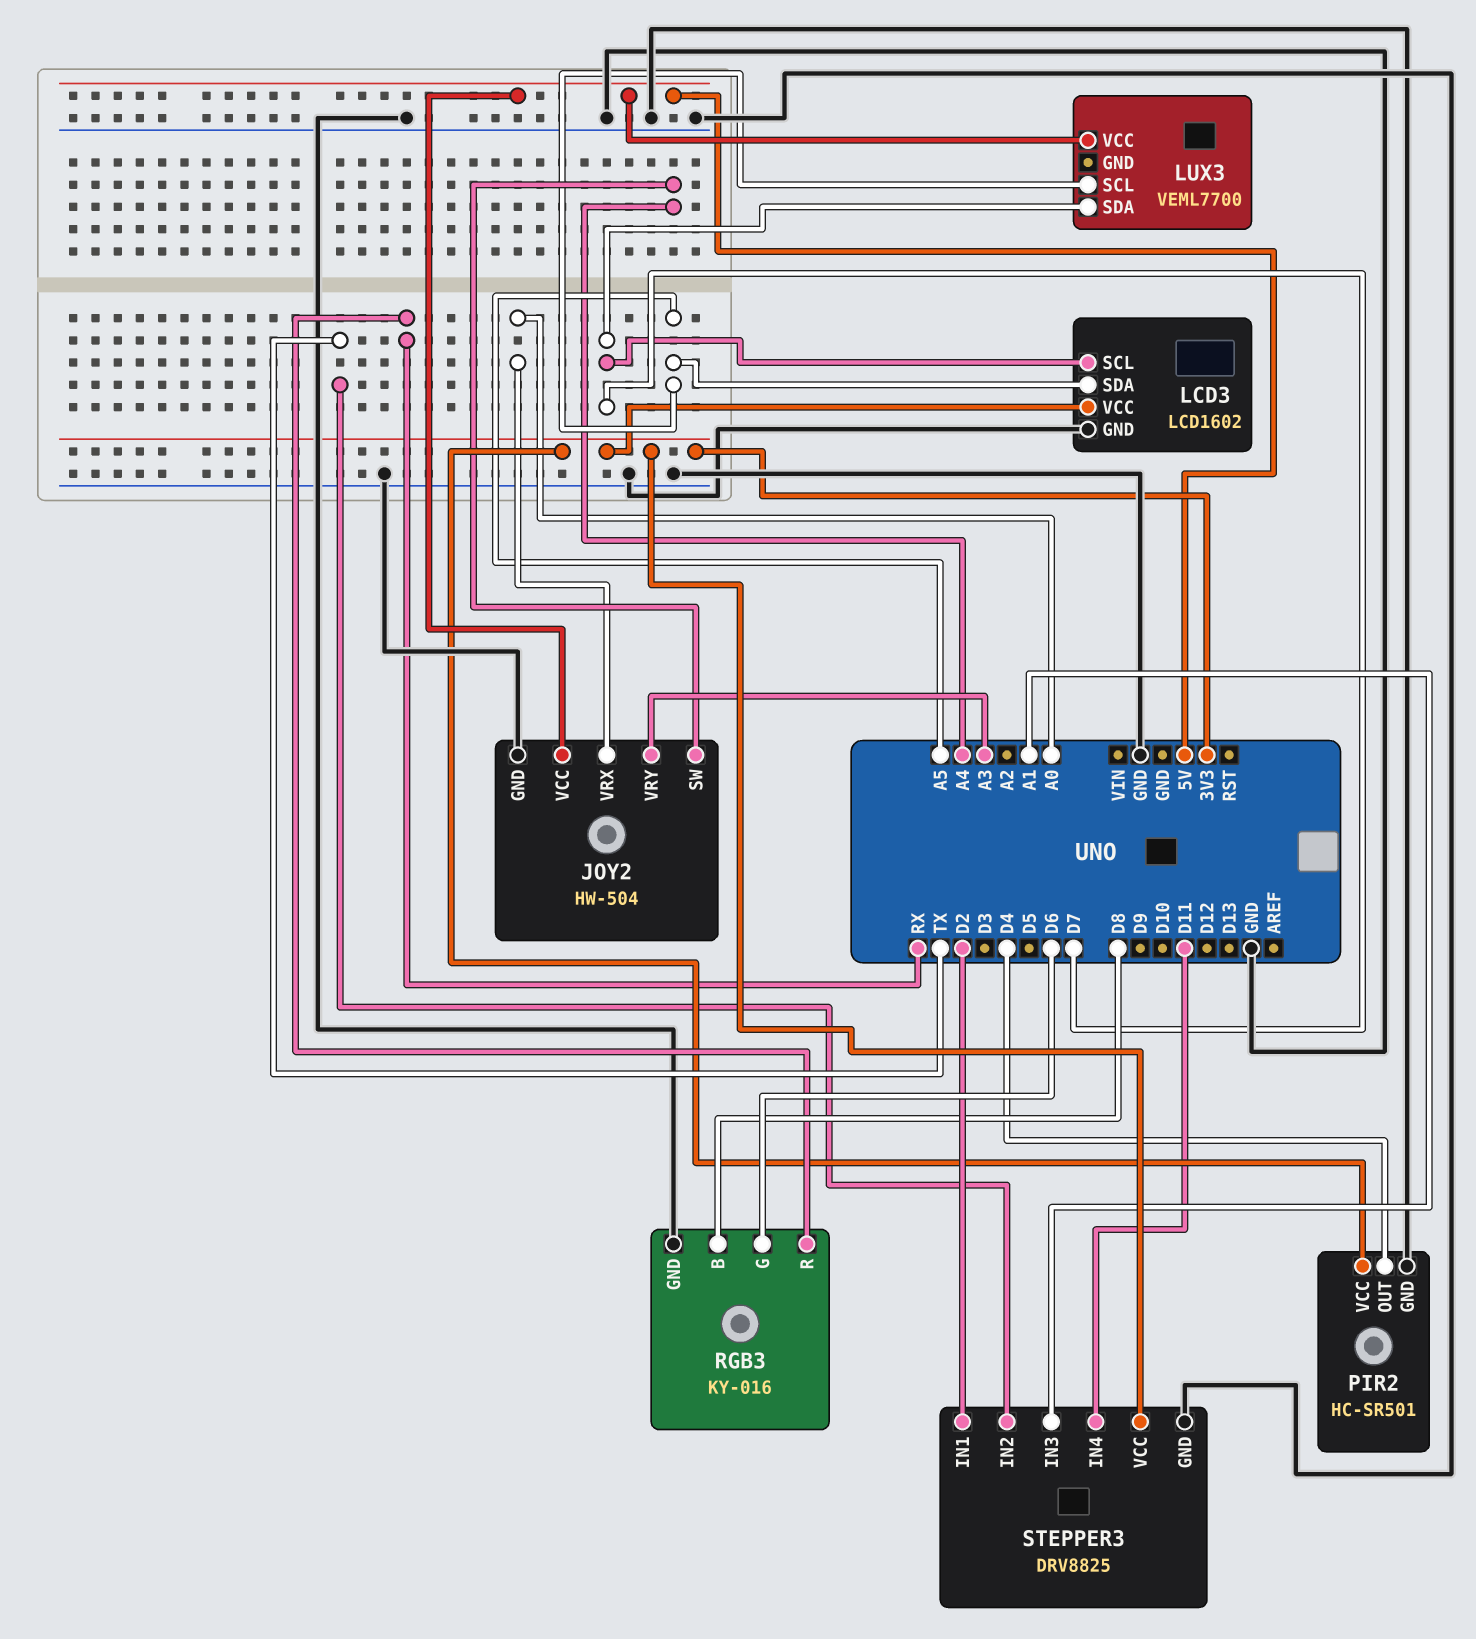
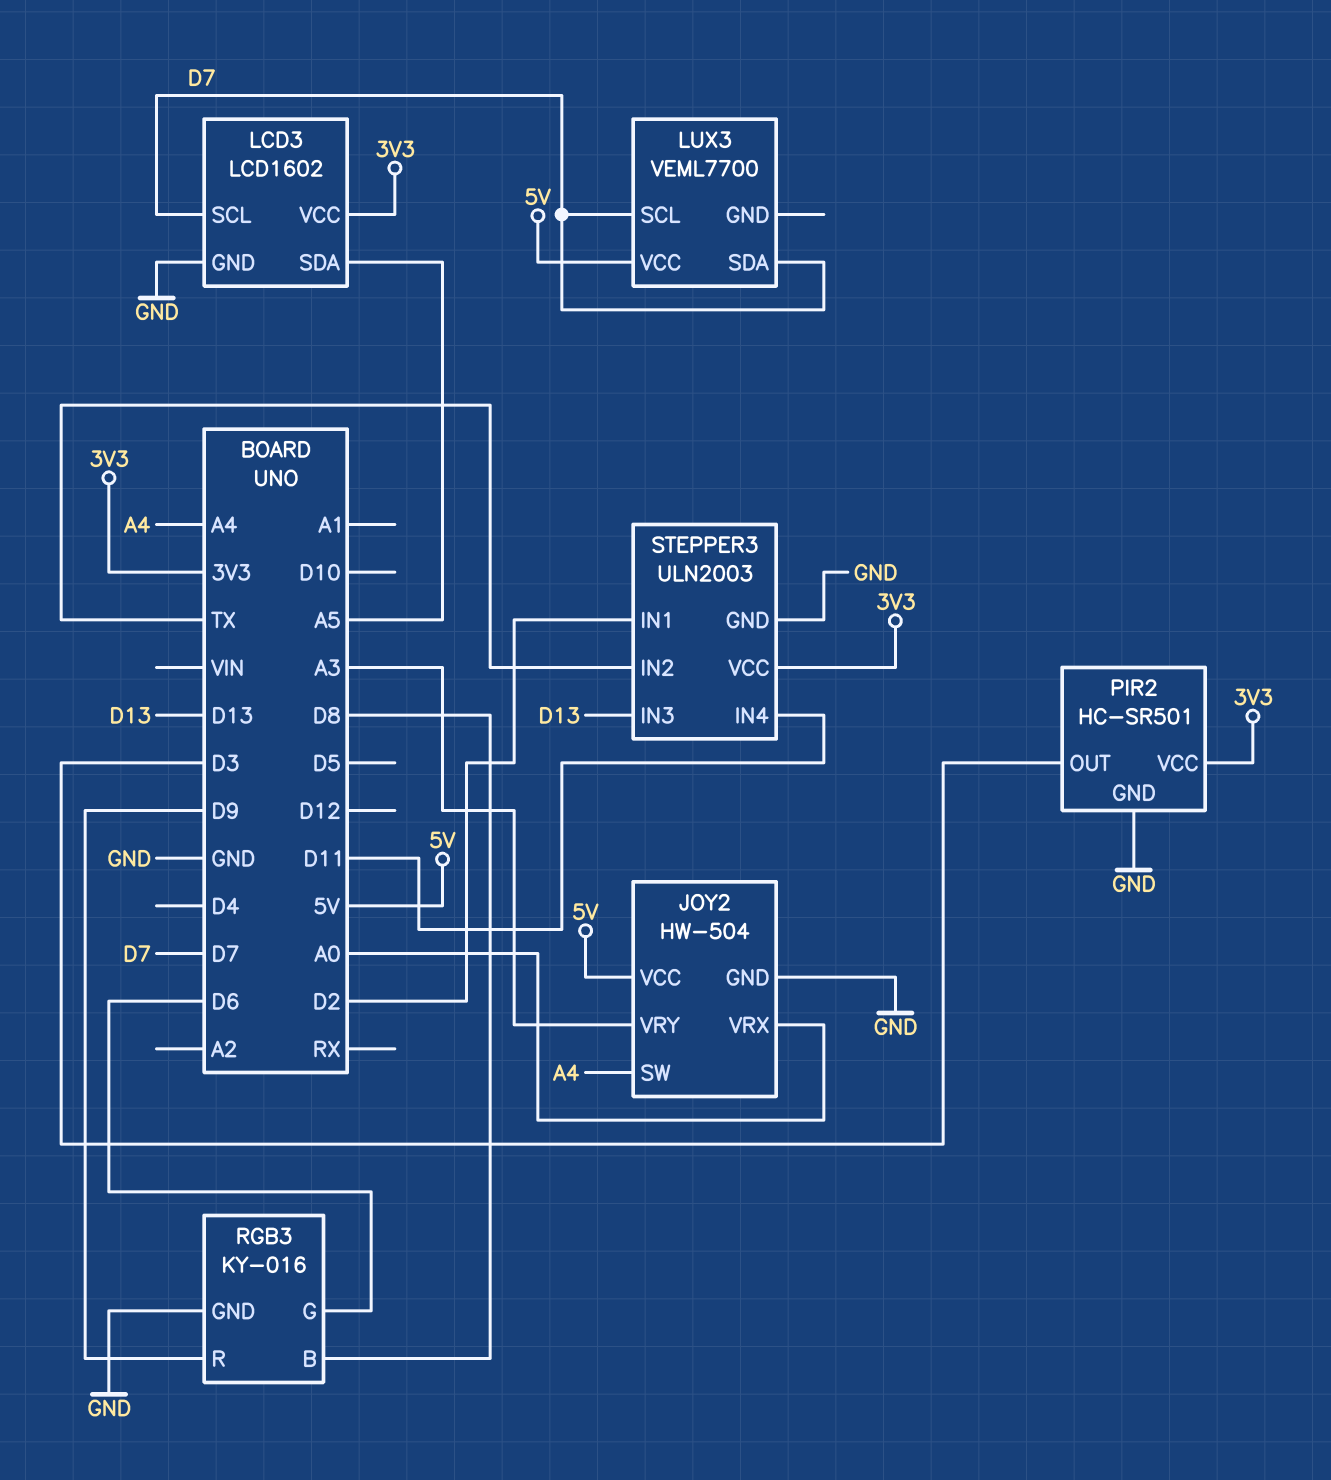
LUX3 pin SCL: A5 -> D7
PIR2 pin OUT: D4 -> D3
RGB3 pin R: RX -> D9
STEPPER3: DRV8825 -> ULN2003
STEPPER3 pin IN3: A1 -> D13

